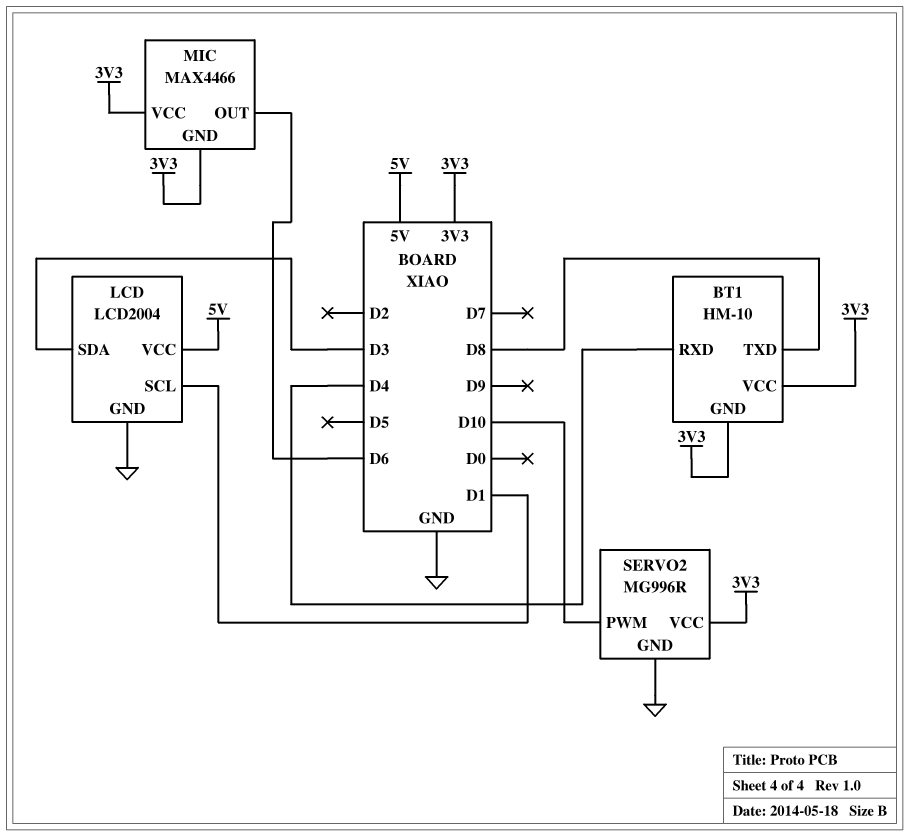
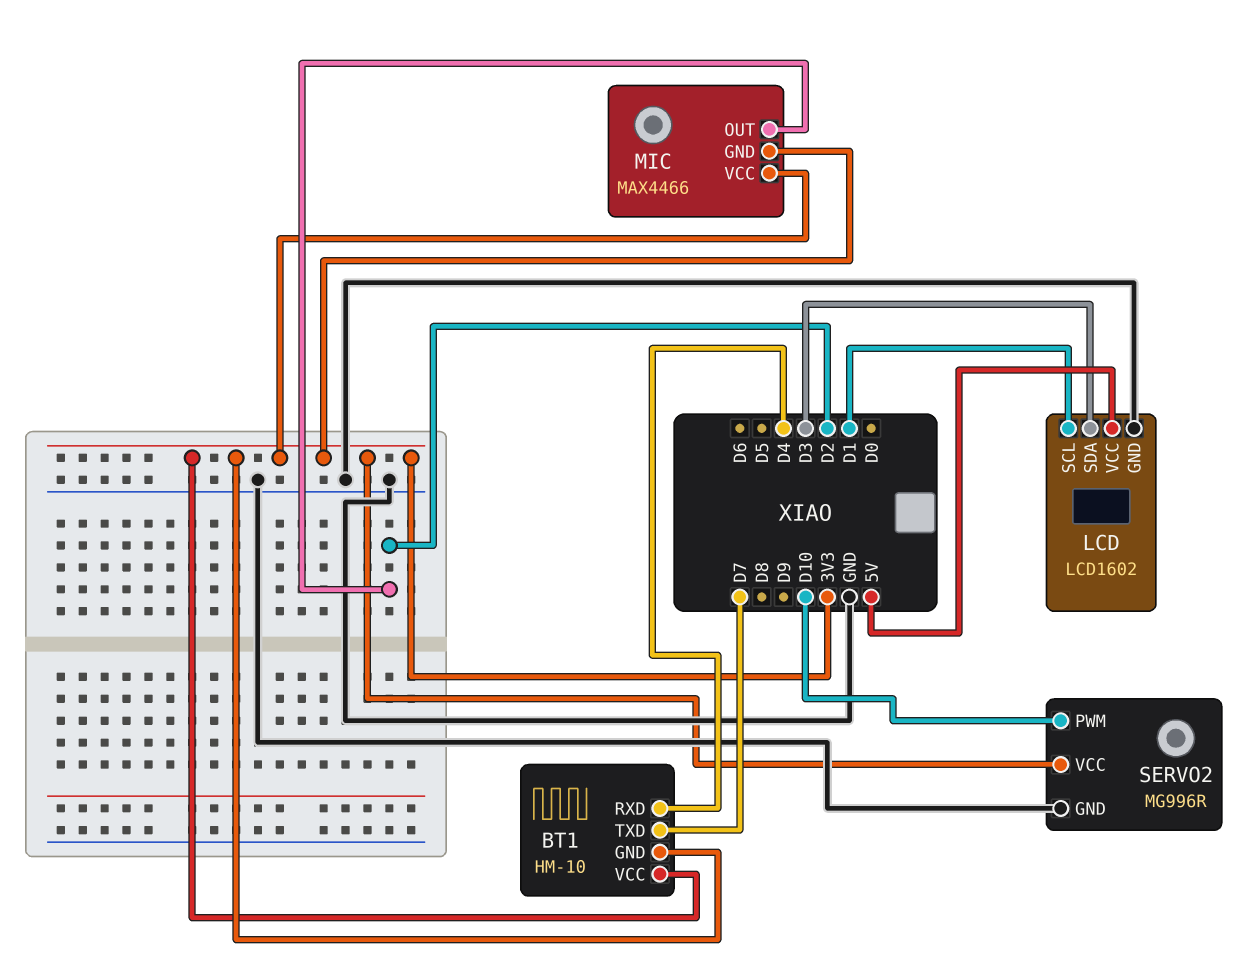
BT1 pin TXD: D8 -> D7
LCD: LCD2004 -> LCD1602
MIC pin OUT: D6 -> D2

